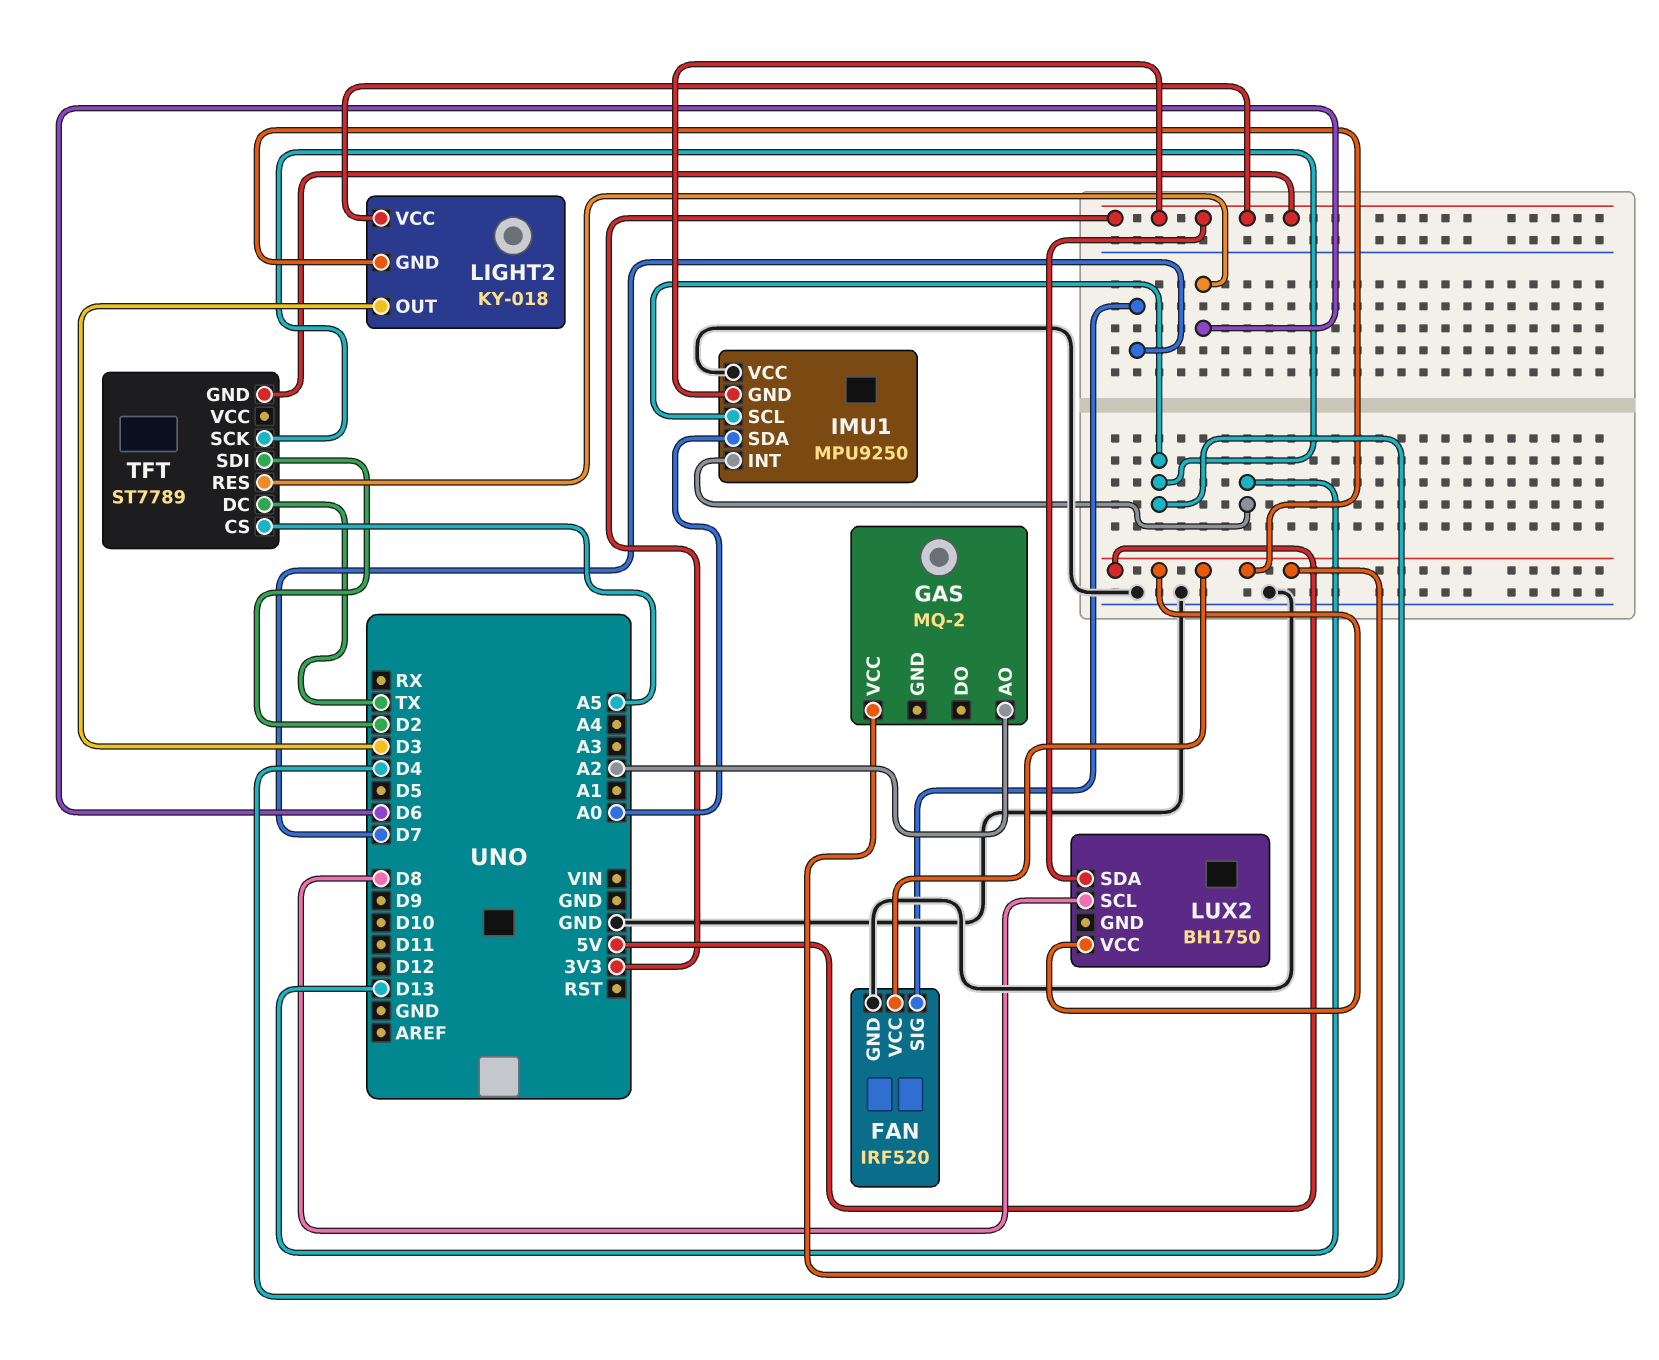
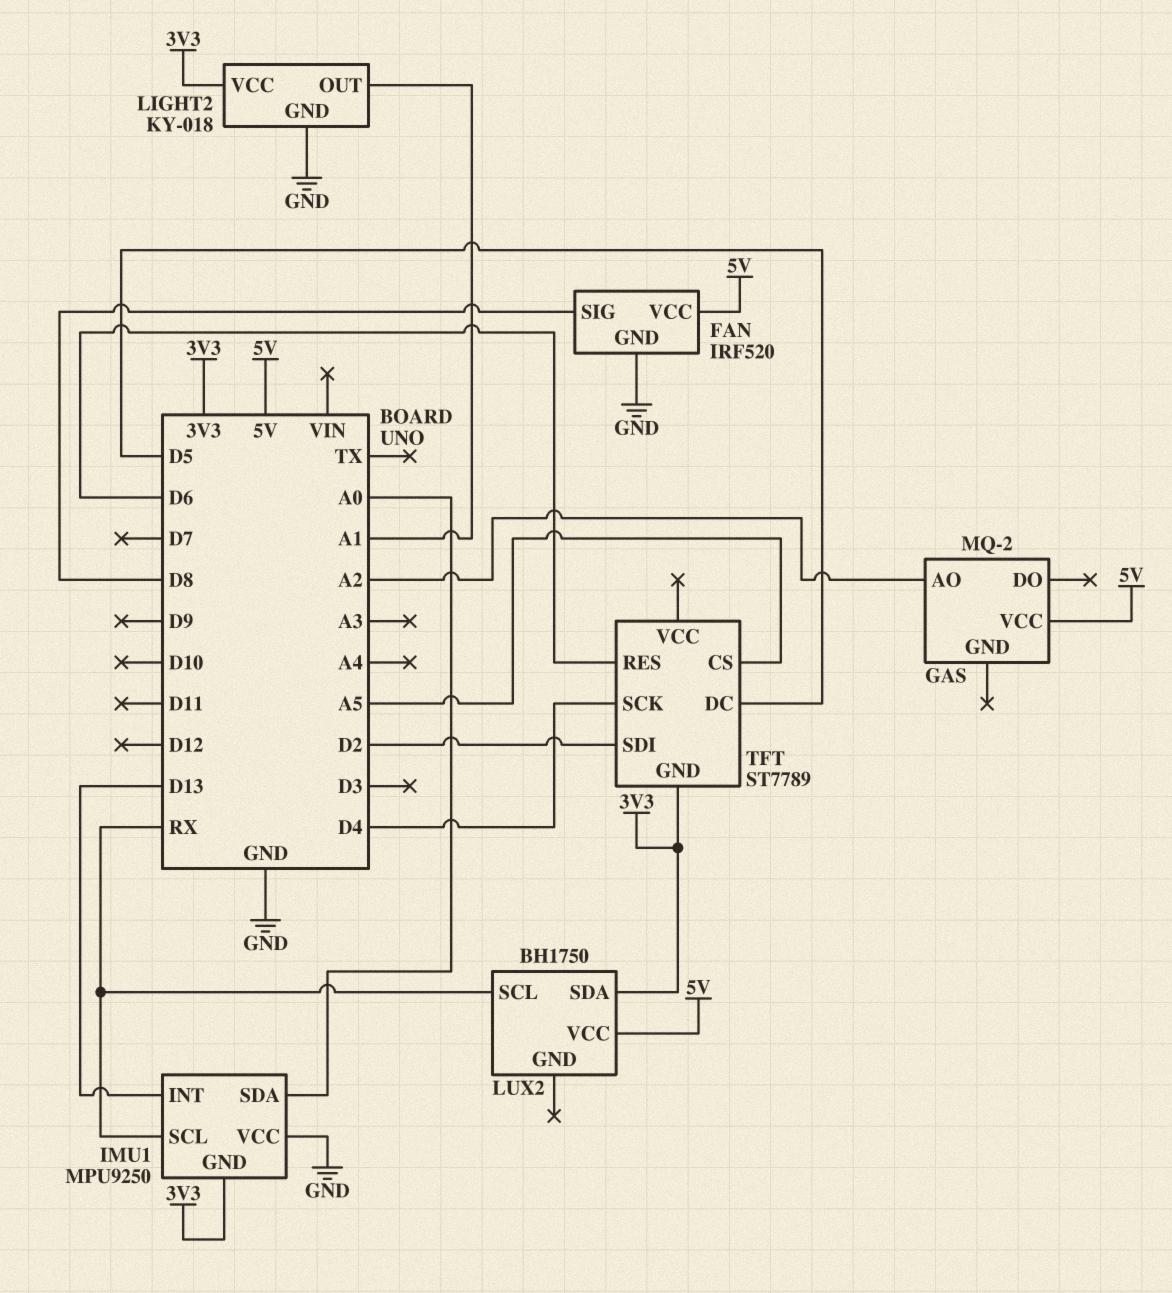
FAN pin SIG: D7 -> D8
IMU1 pin SCL: D4 -> RX
LIGHT2 pin GND: 5V -> GND
LIGHT2 pin OUT: D3 -> A1
LUX2 pin SCL: D8 -> RX
TFT pin DC: TX -> D5

